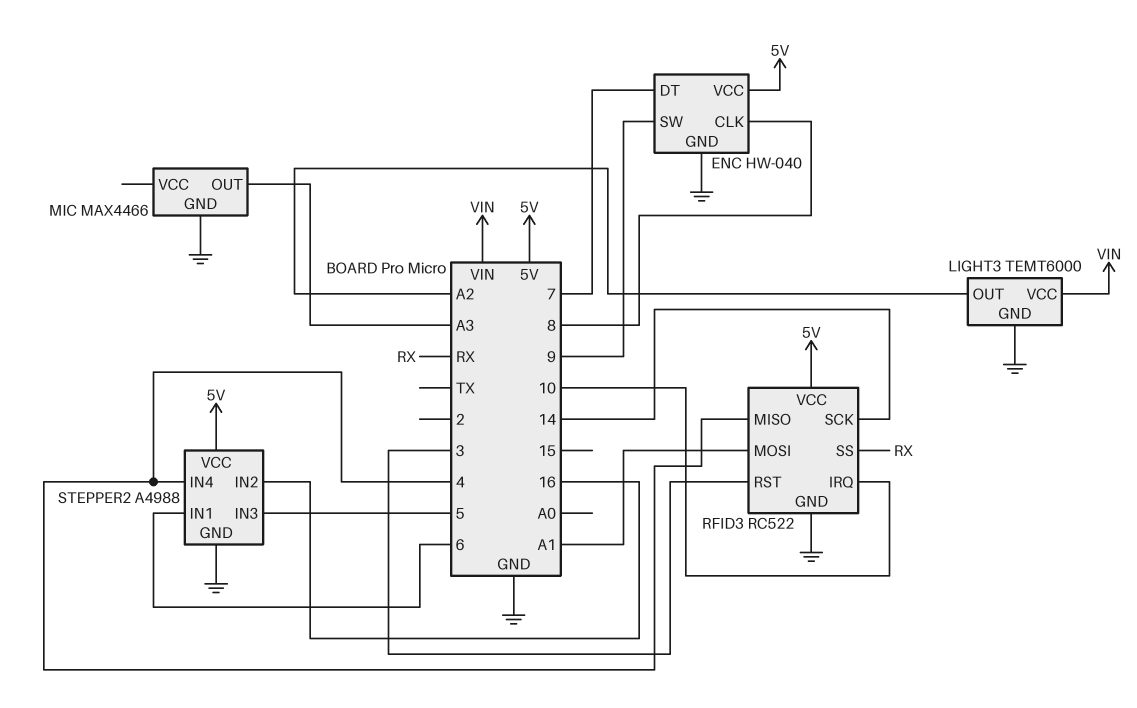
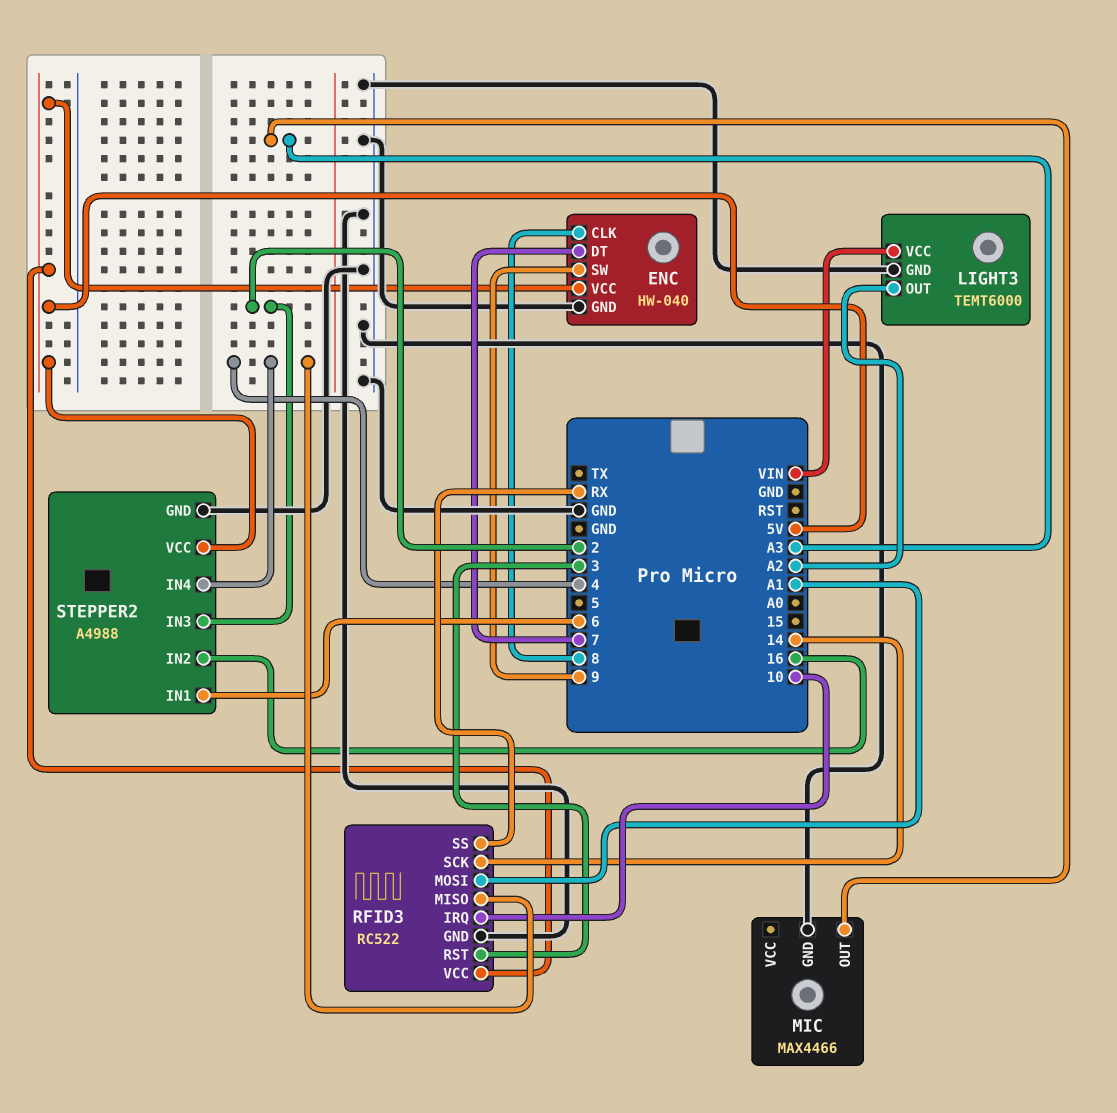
STEPPER2 pin IN3: 5 -> 2

